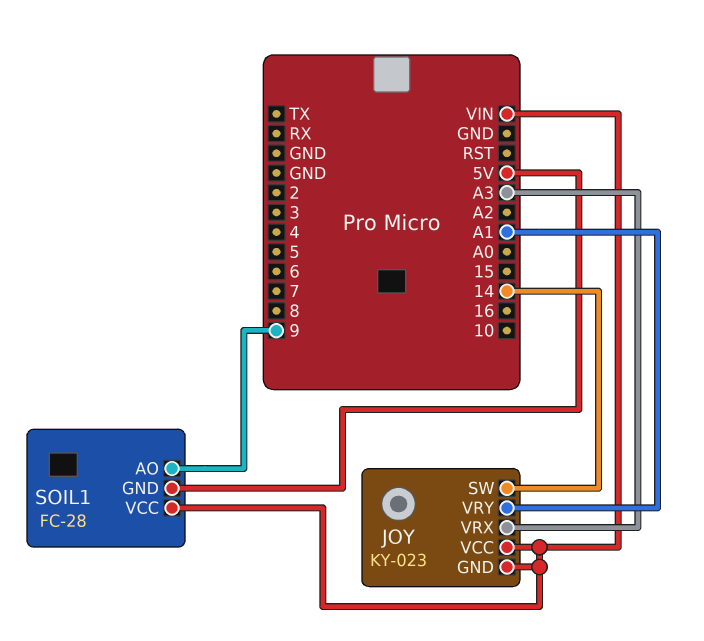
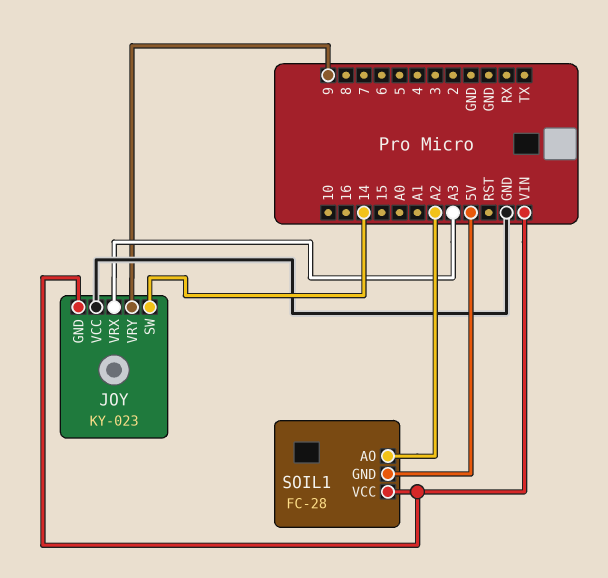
JOY pin VCC: VIN -> GND
JOY pin VRY: A1 -> 9
SOIL1 pin AO: 9 -> A2

